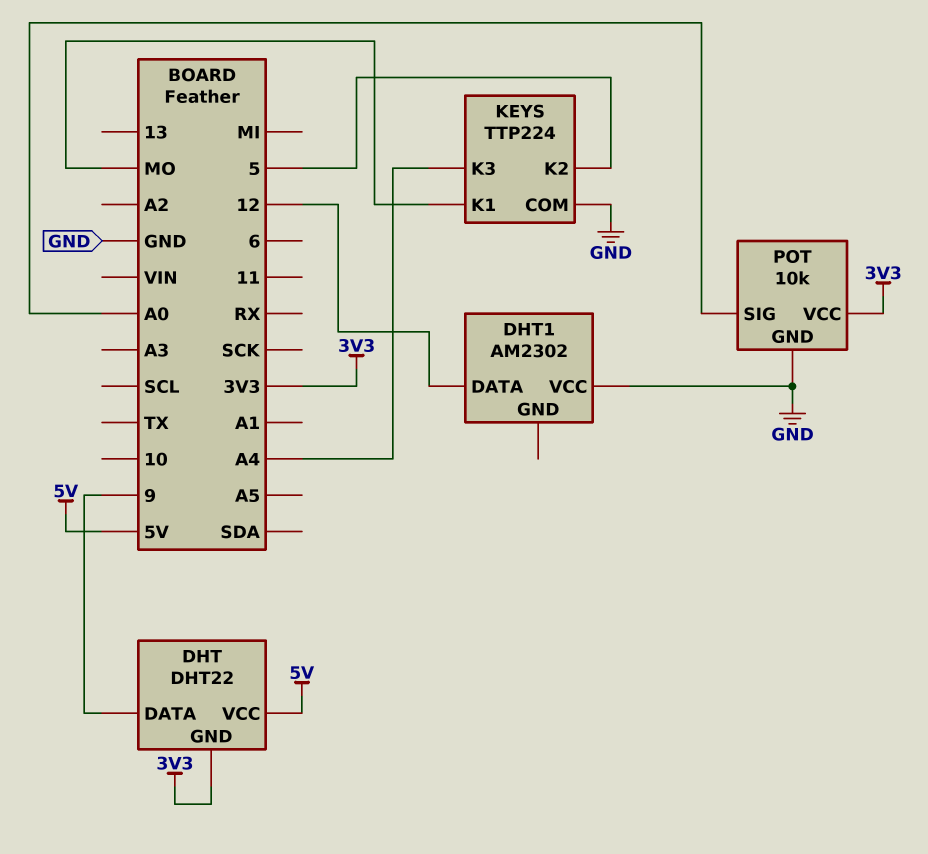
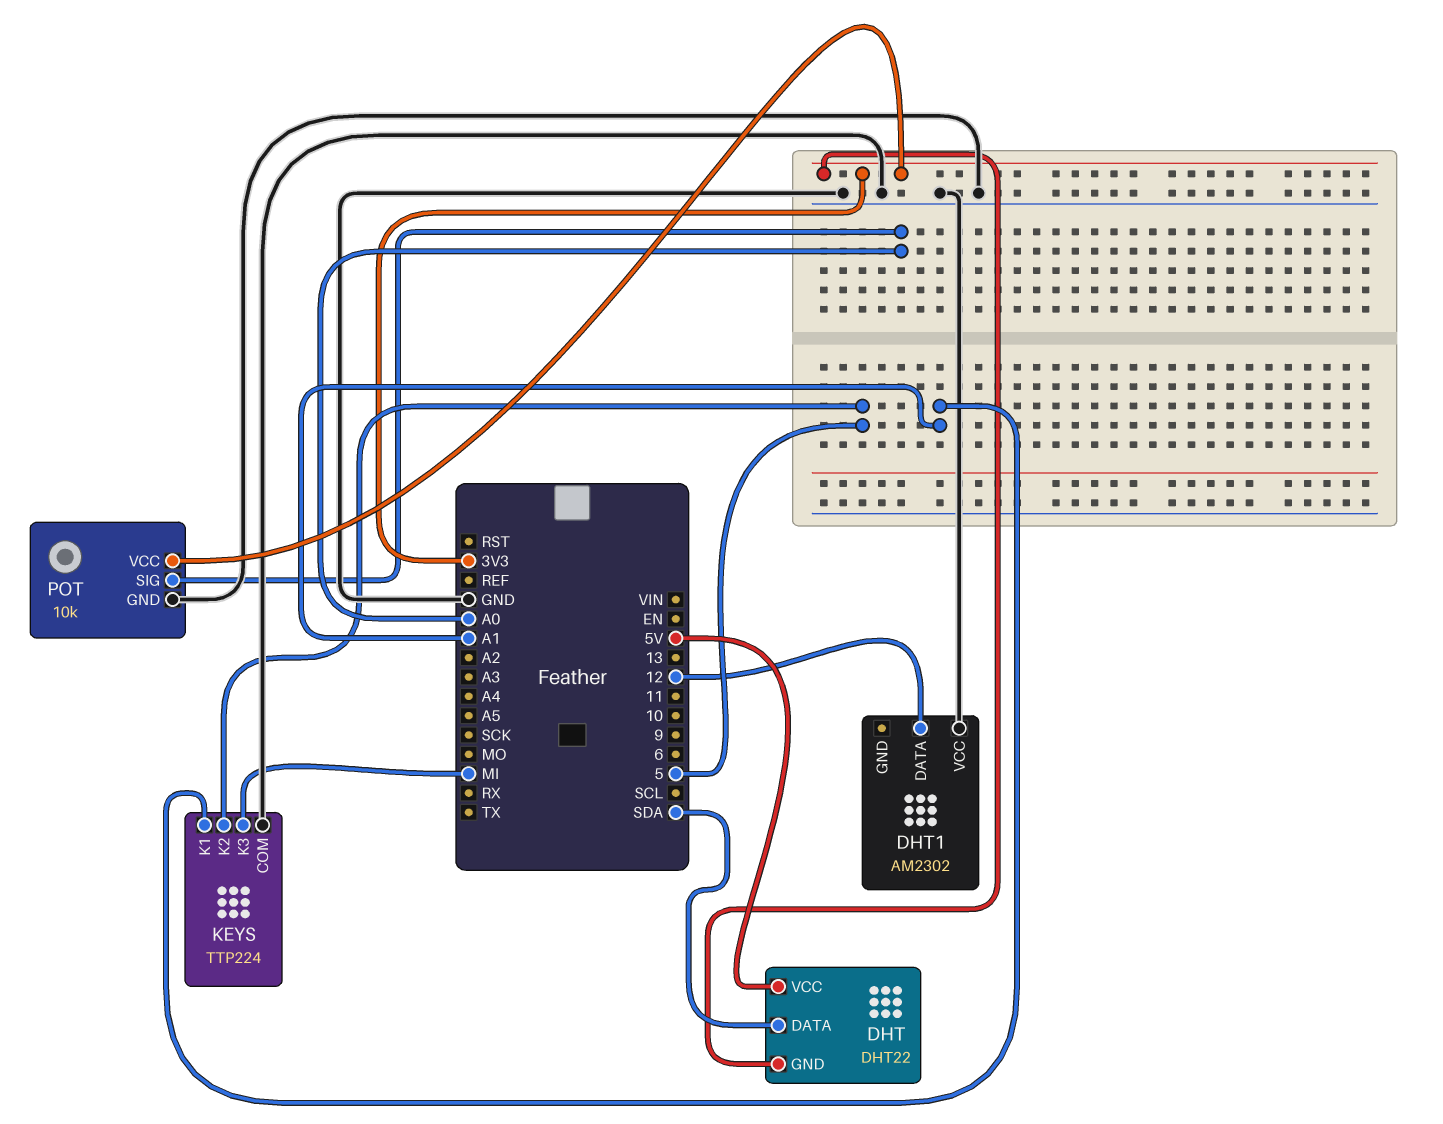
DHT pin DATA: 9 -> SDA
KEYS pin K1: MO -> A1
KEYS pin K3: A4 -> MI

